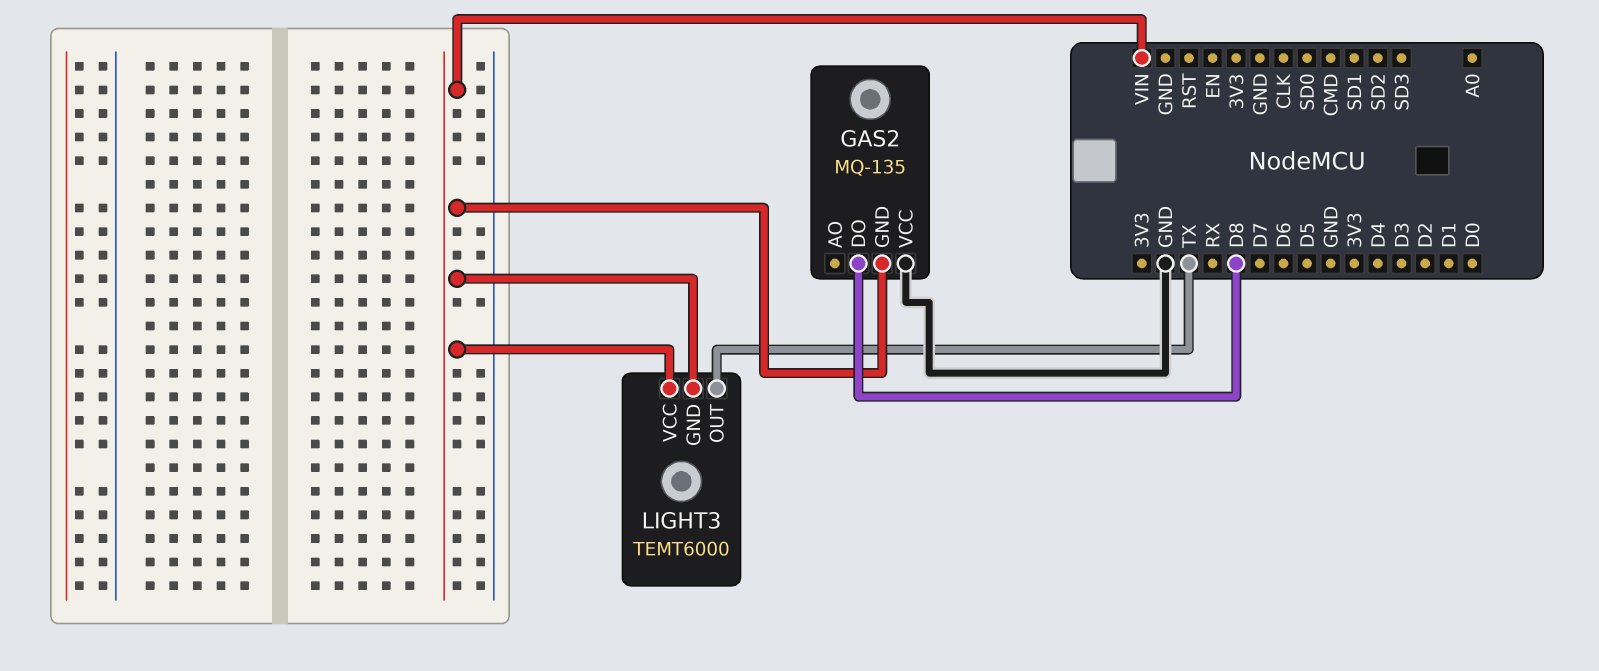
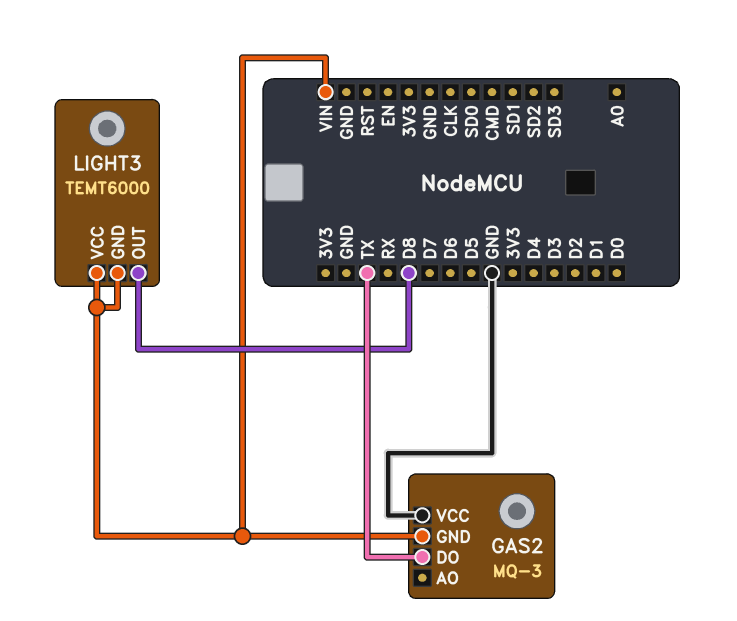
GAS2: MQ-135 -> MQ-3
GAS2 pin DO: D8 -> TX
LIGHT3 pin OUT: TX -> D8

